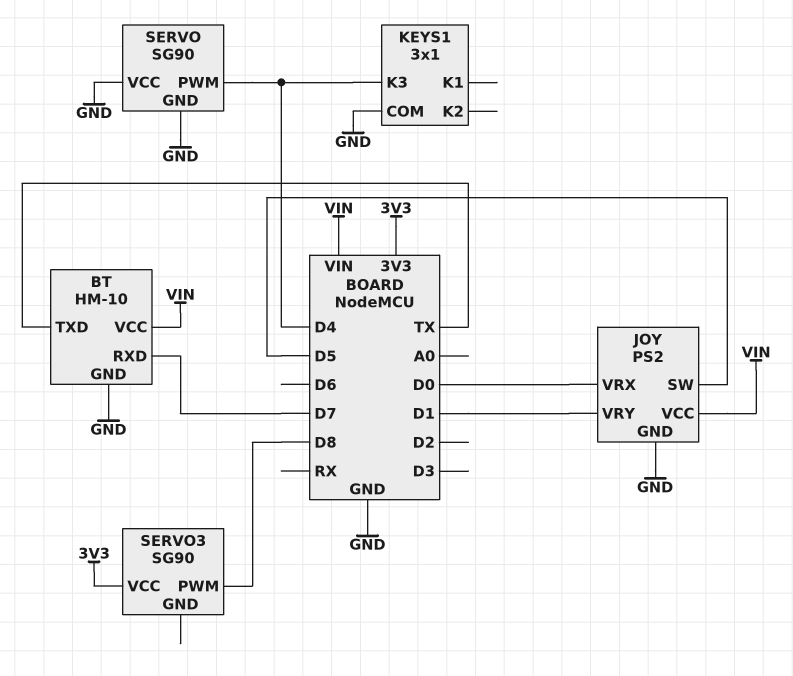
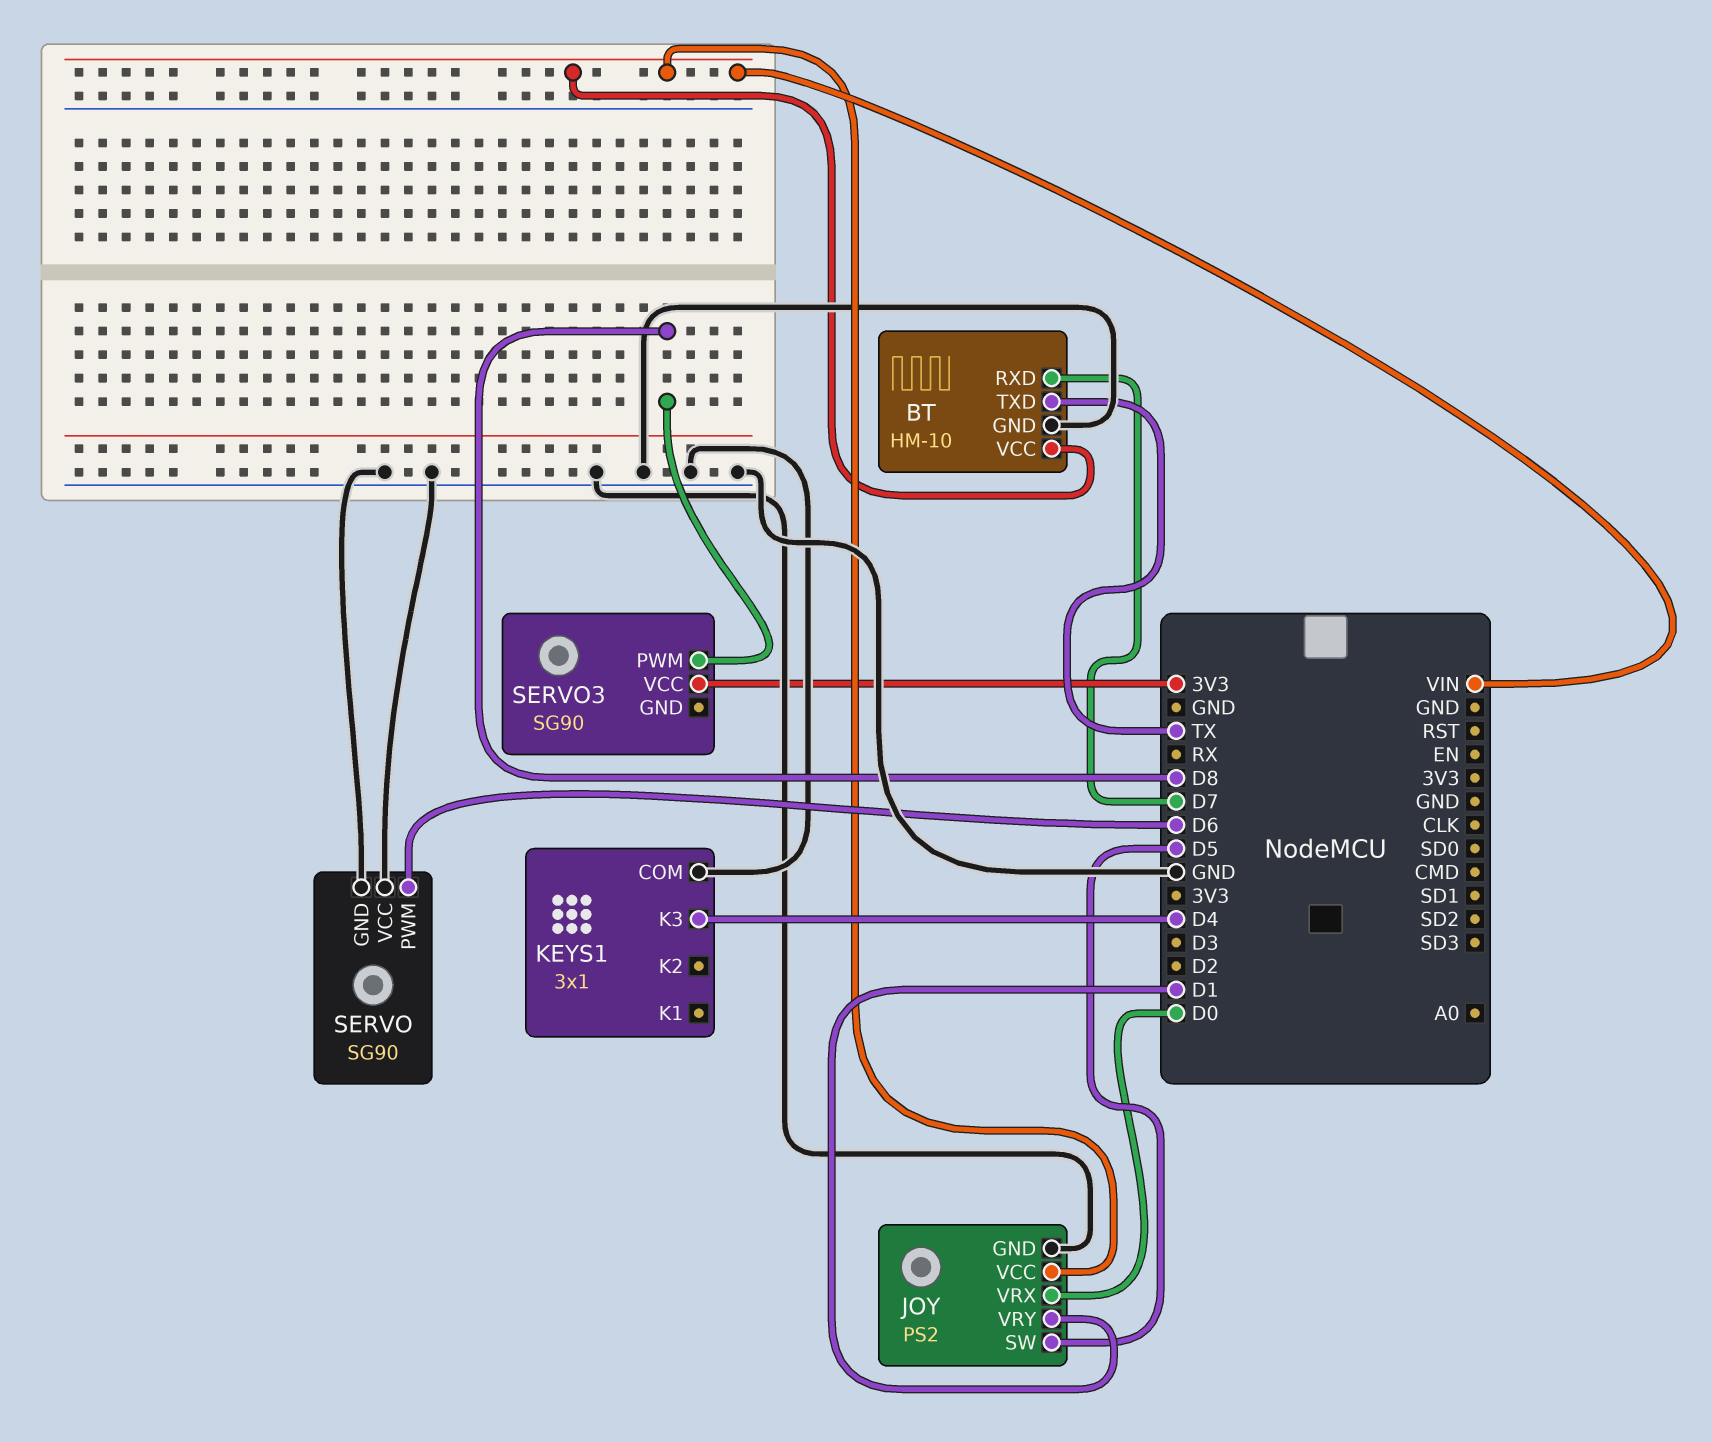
SERVO pin PWM: D4 -> D6

